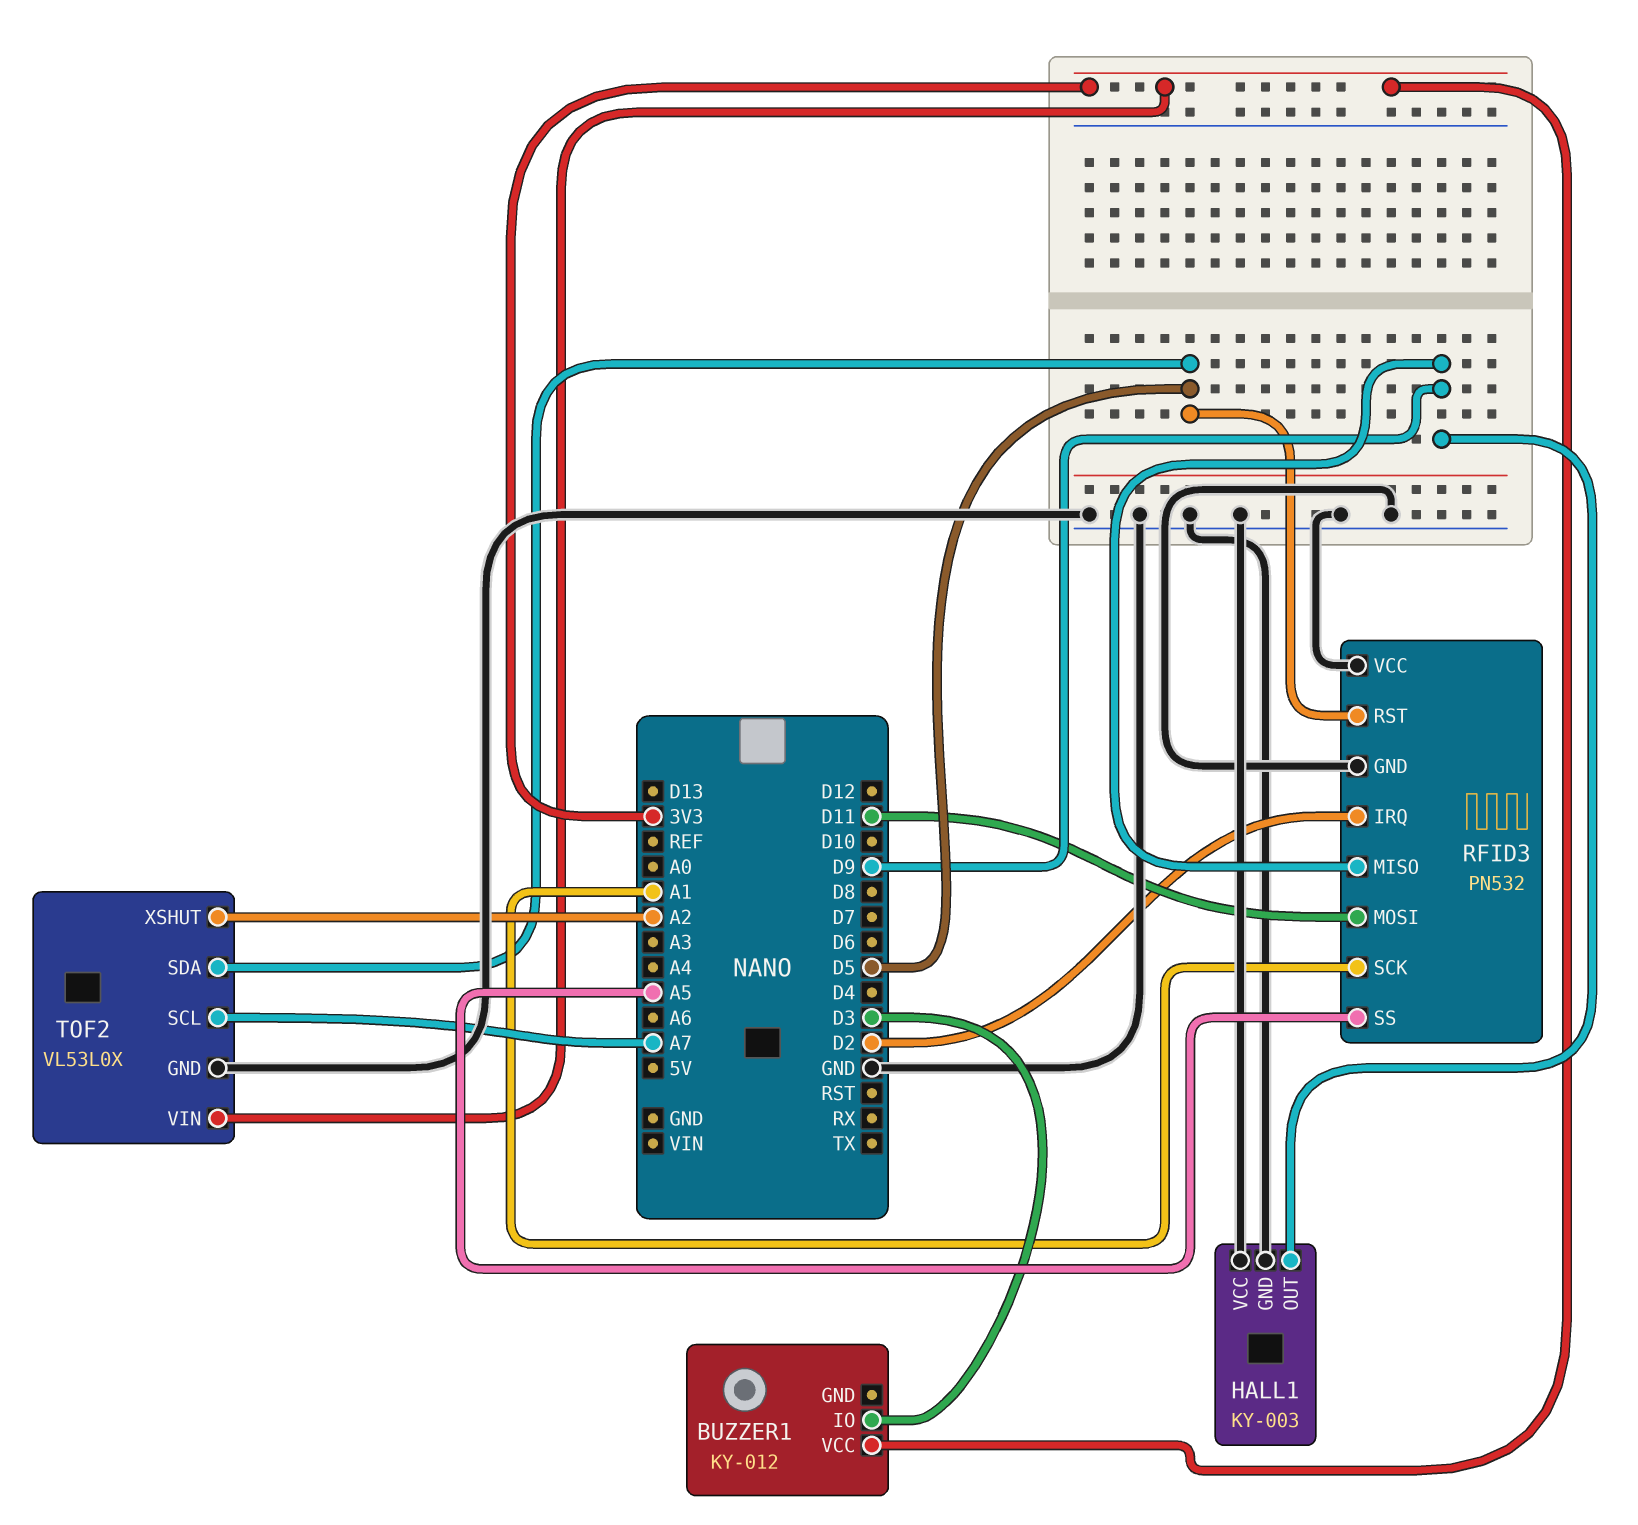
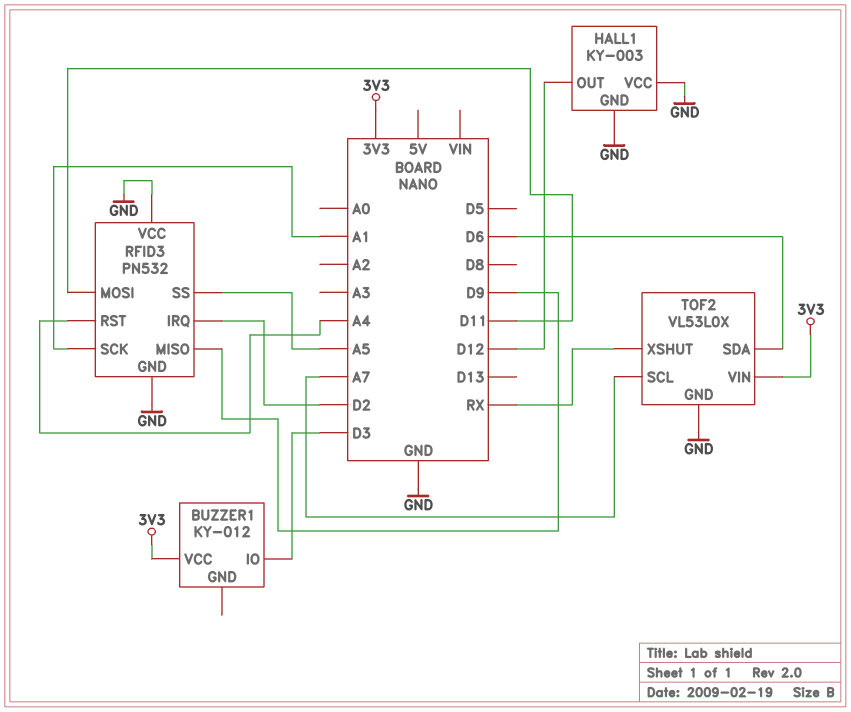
HALL1 pin OUT: D9 -> D12
RFID3 pin RST: D5 -> A4
TOF2 pin SDA: D5 -> D6
TOF2 pin XSHUT: A2 -> RX

